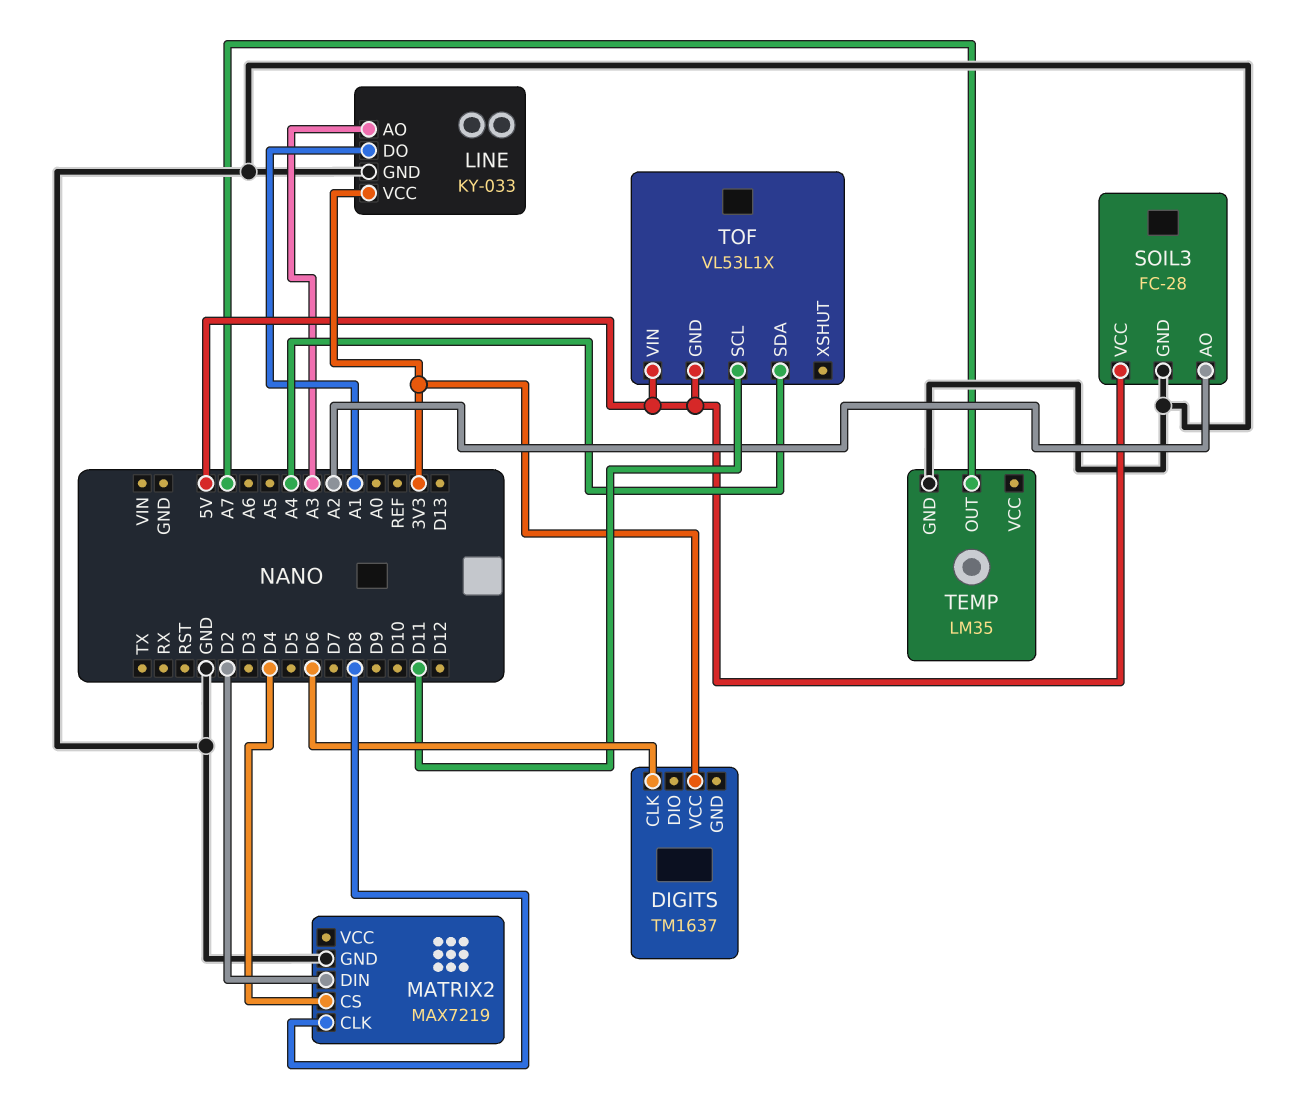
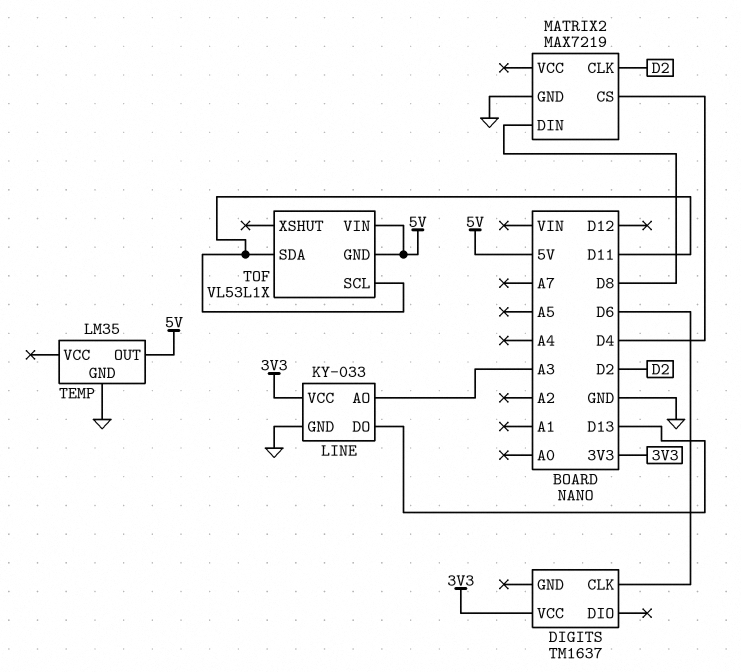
LINE pin DO: A1 -> D13
MATRIX2 pin CLK: D8 -> D2
MATRIX2 pin DIN: D2 -> D8
SOIL3: FC-28 -> none
SOIL3 pin AO: A2 -> none
SOIL3 pin GND: GND -> none
SOIL3 pin VCC: 5V -> none
TEMP pin OUT: A7 -> 5V
TOF pin SDA: A4 -> D11

